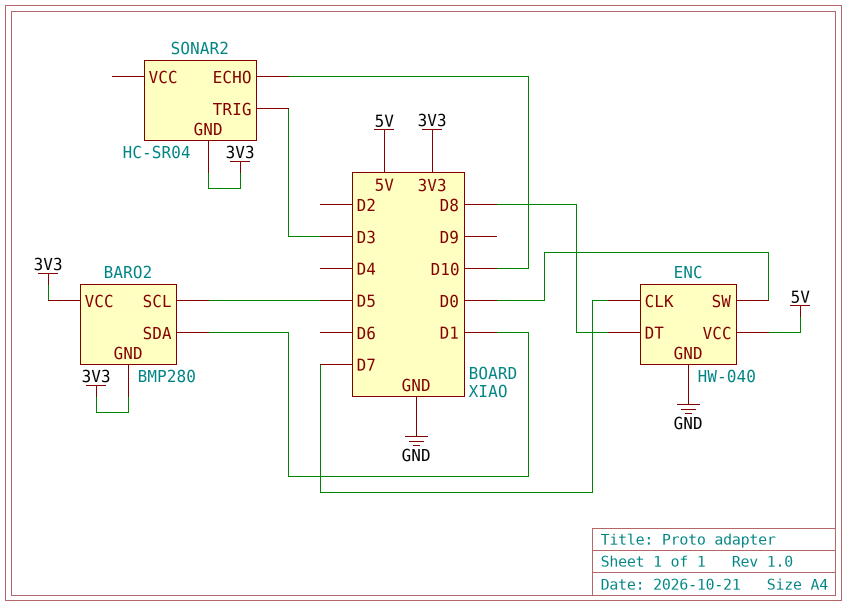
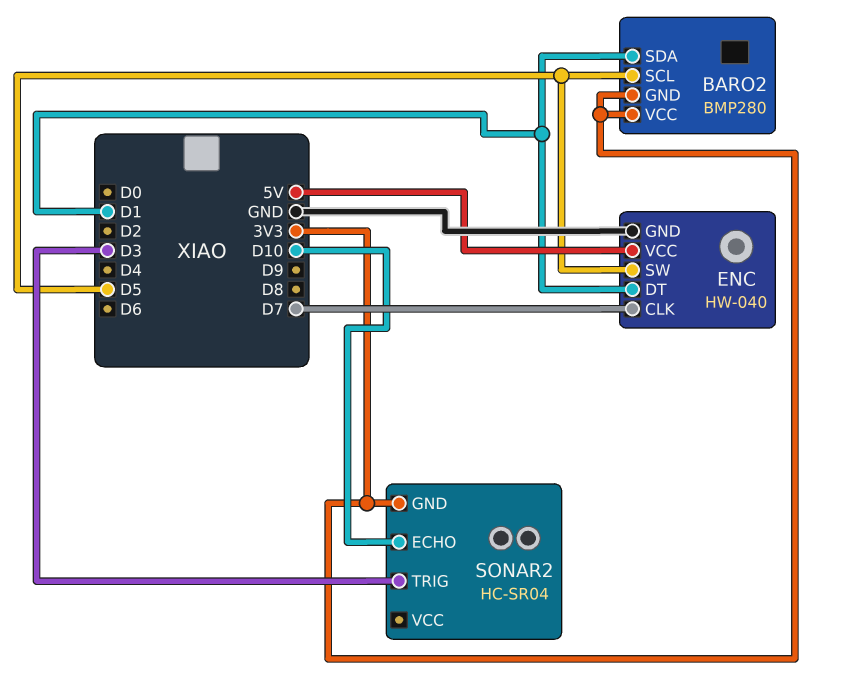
ENC pin DT: D8 -> D1
ENC pin SW: D0 -> D5

